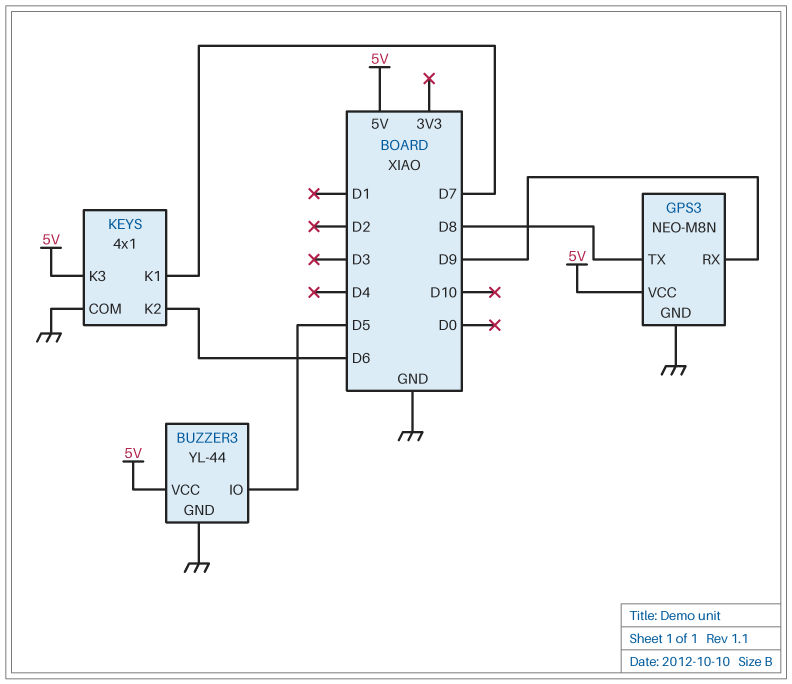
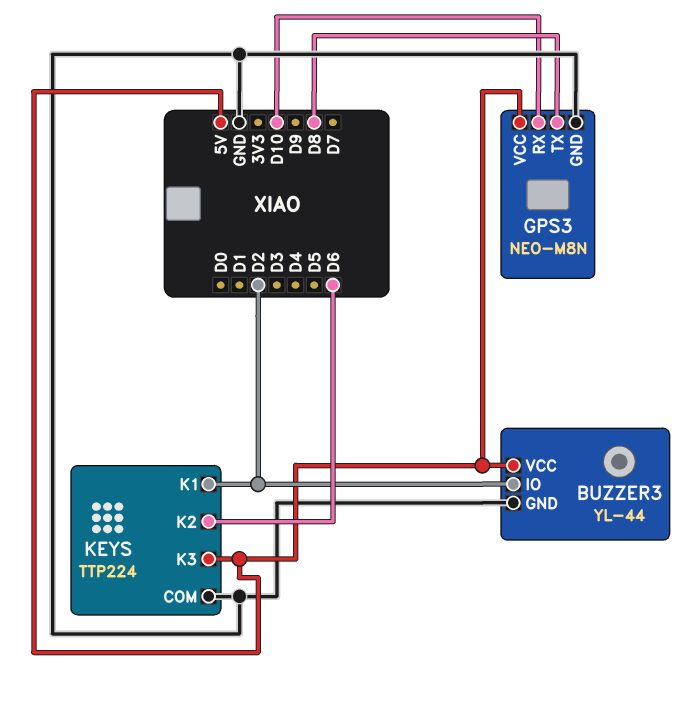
BUZZER3 pin IO: D5 -> D2
GPS3 pin RX: D9 -> D10
KEYS: 4x1 -> TTP224
KEYS pin K1: D7 -> D2

